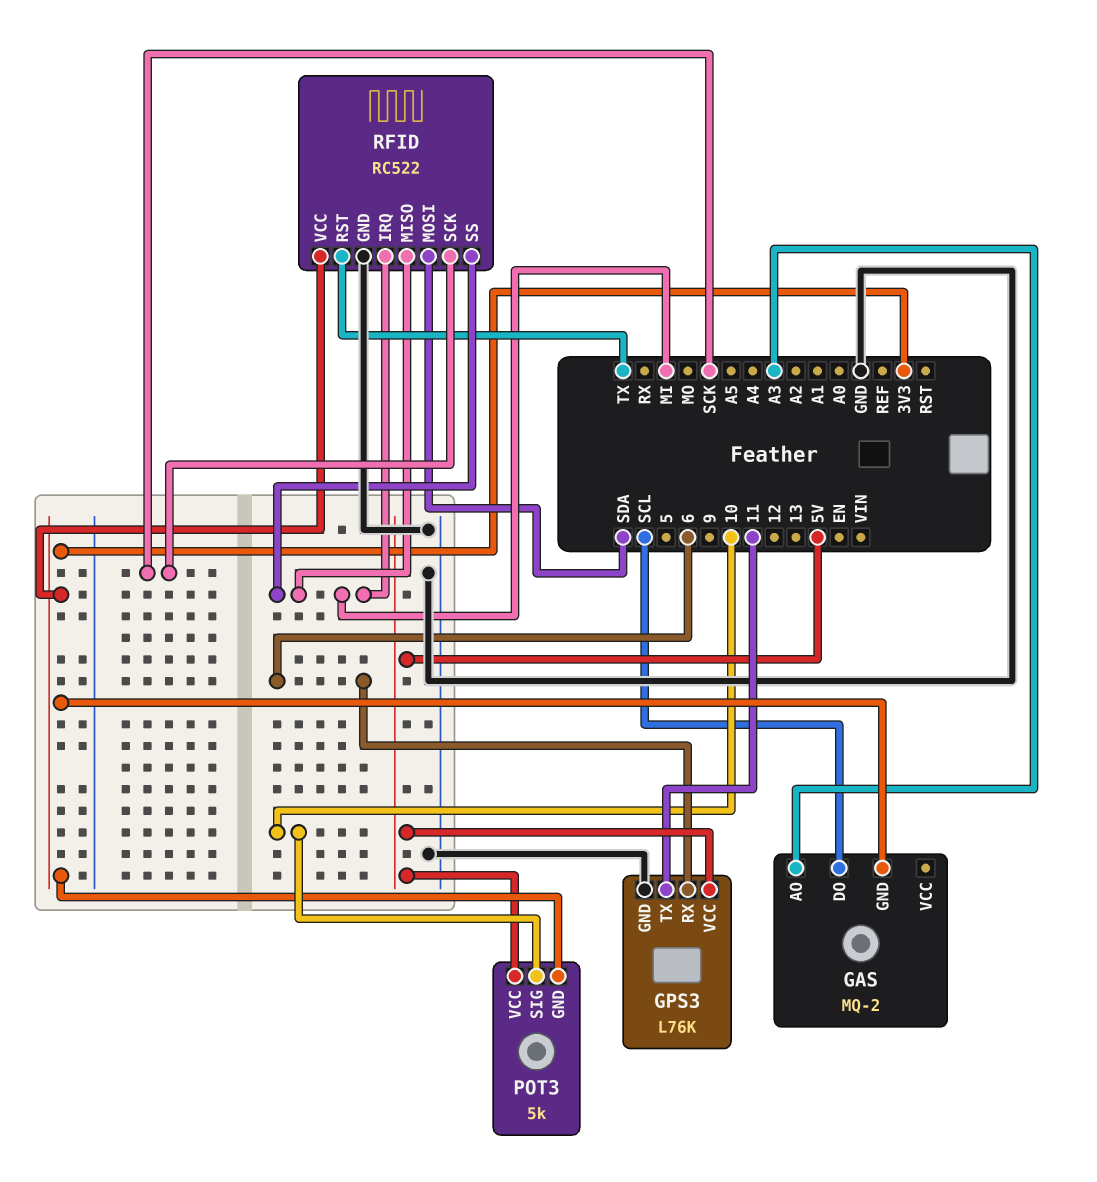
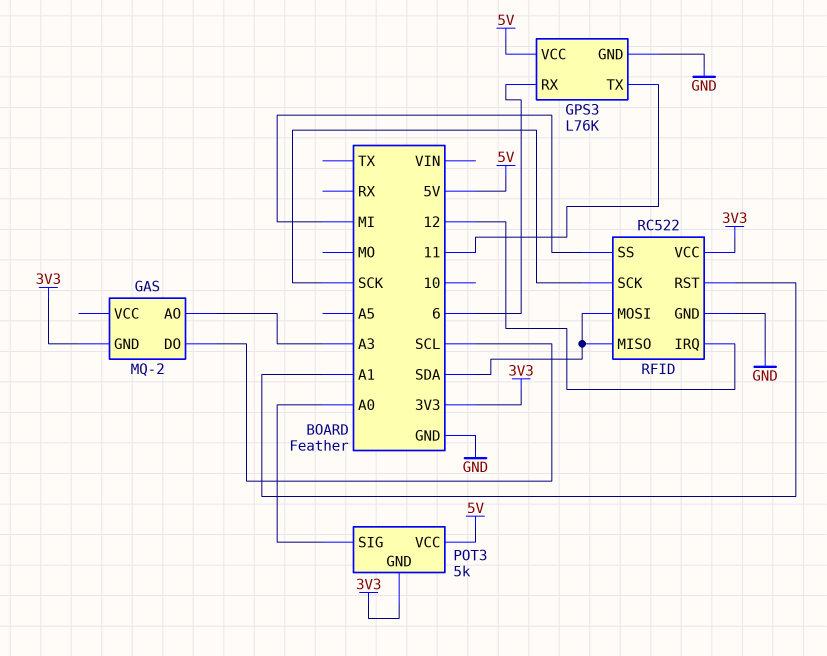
POT3 pin SIG: 10 -> A0
RFID pin IRQ: MI -> 12
RFID pin MISO: MI -> SDA
RFID pin RST: TX -> A1

